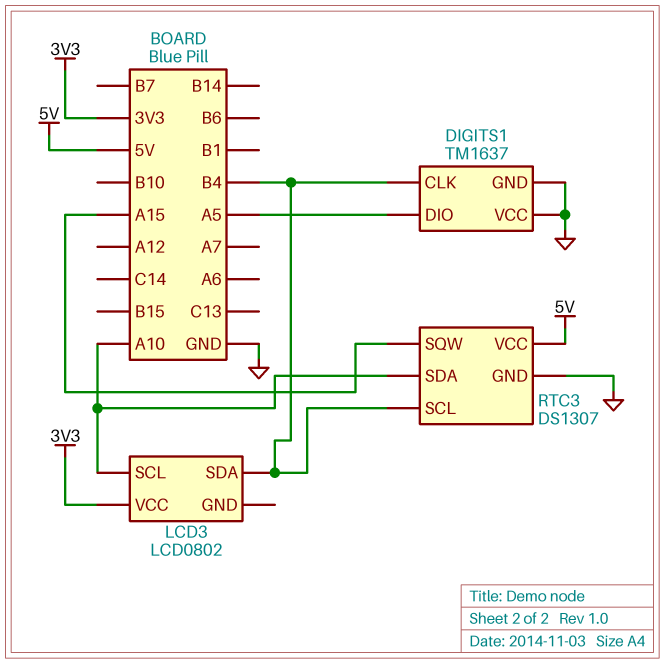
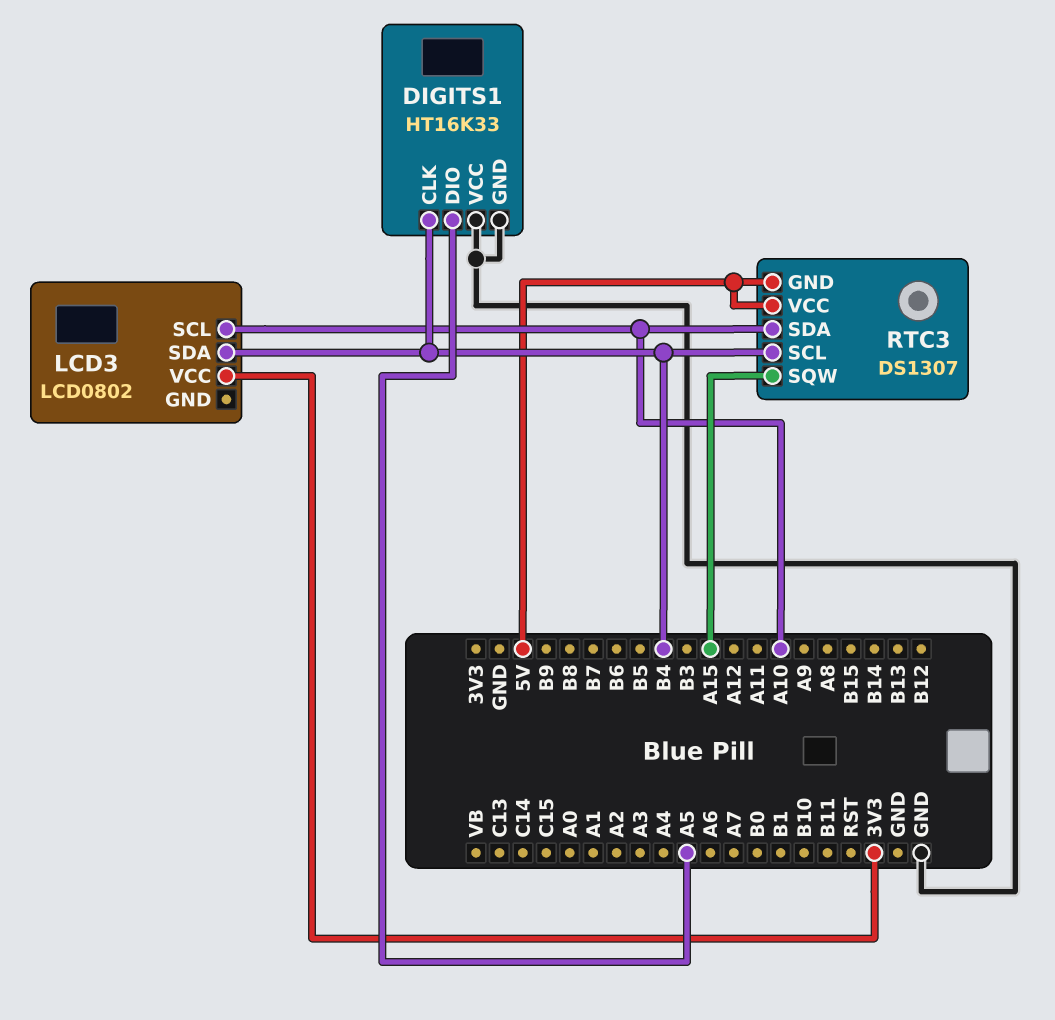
DIGITS1: TM1637 -> HT16K33
RTC3 pin GND: GND -> 5V

